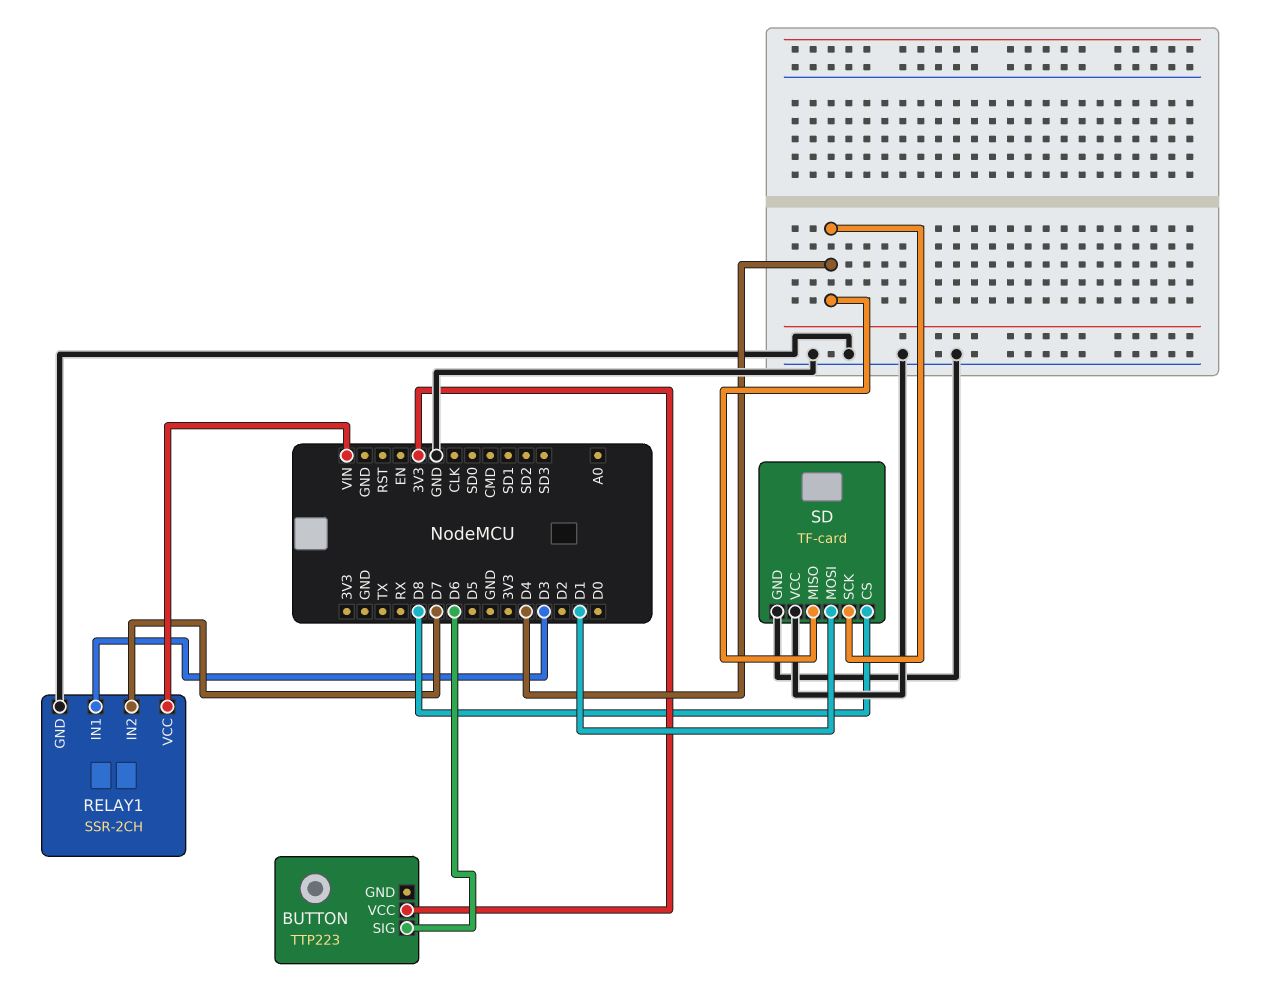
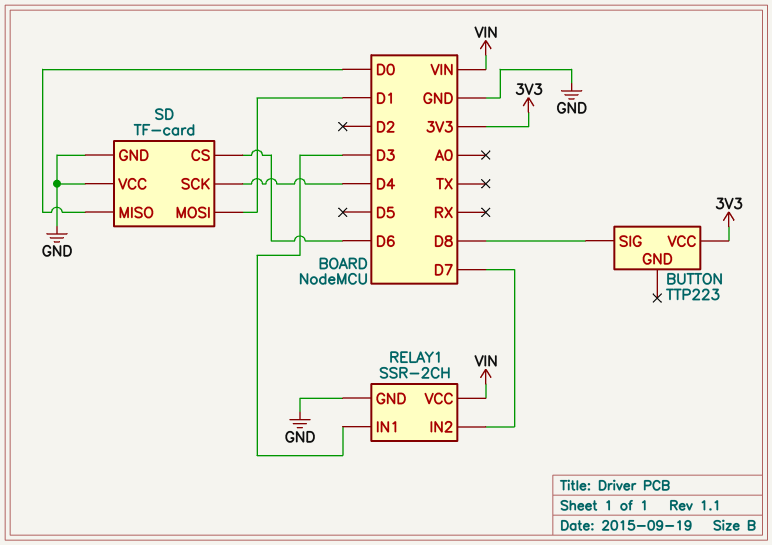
BUTTON pin SIG: D6 -> D8
SD pin CS: D8 -> D6
SD pin MISO: D4 -> D0

